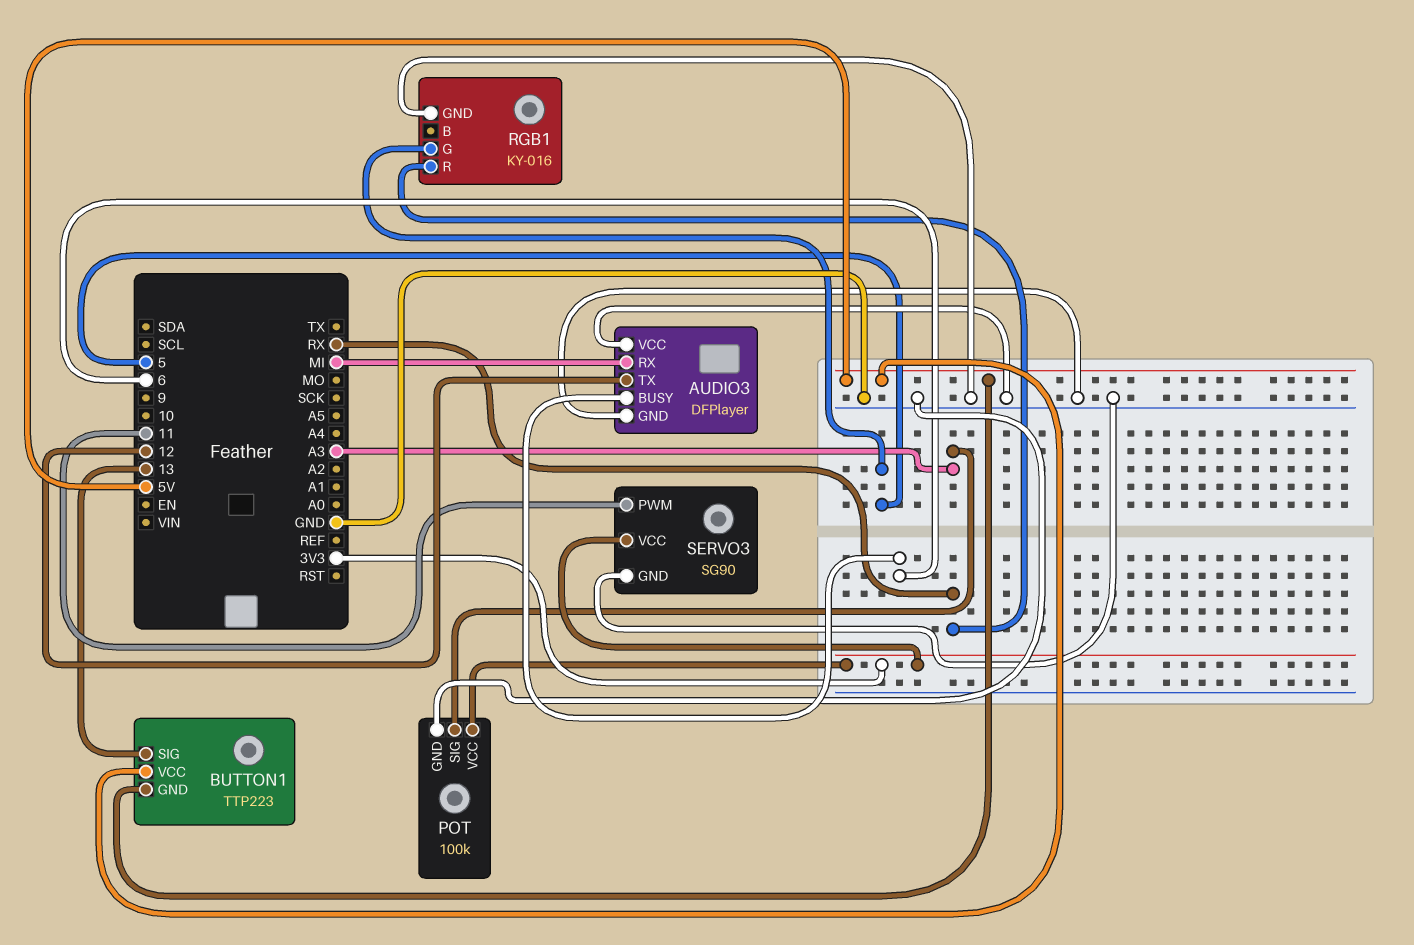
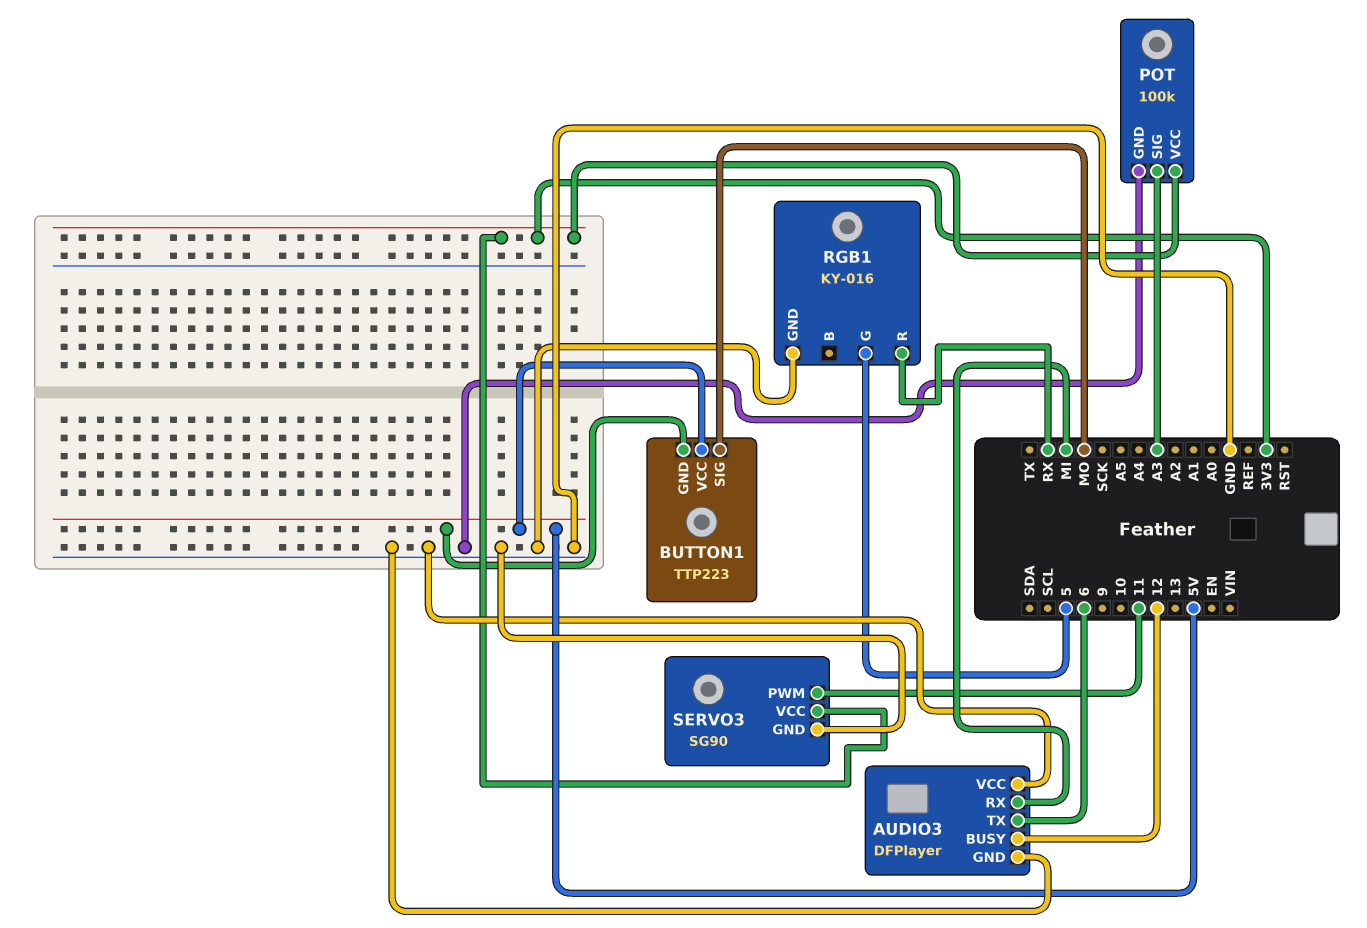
AUDIO3 pin BUSY: 6 -> 12
AUDIO3 pin TX: 12 -> 6
BUTTON1 pin SIG: 13 -> MO

